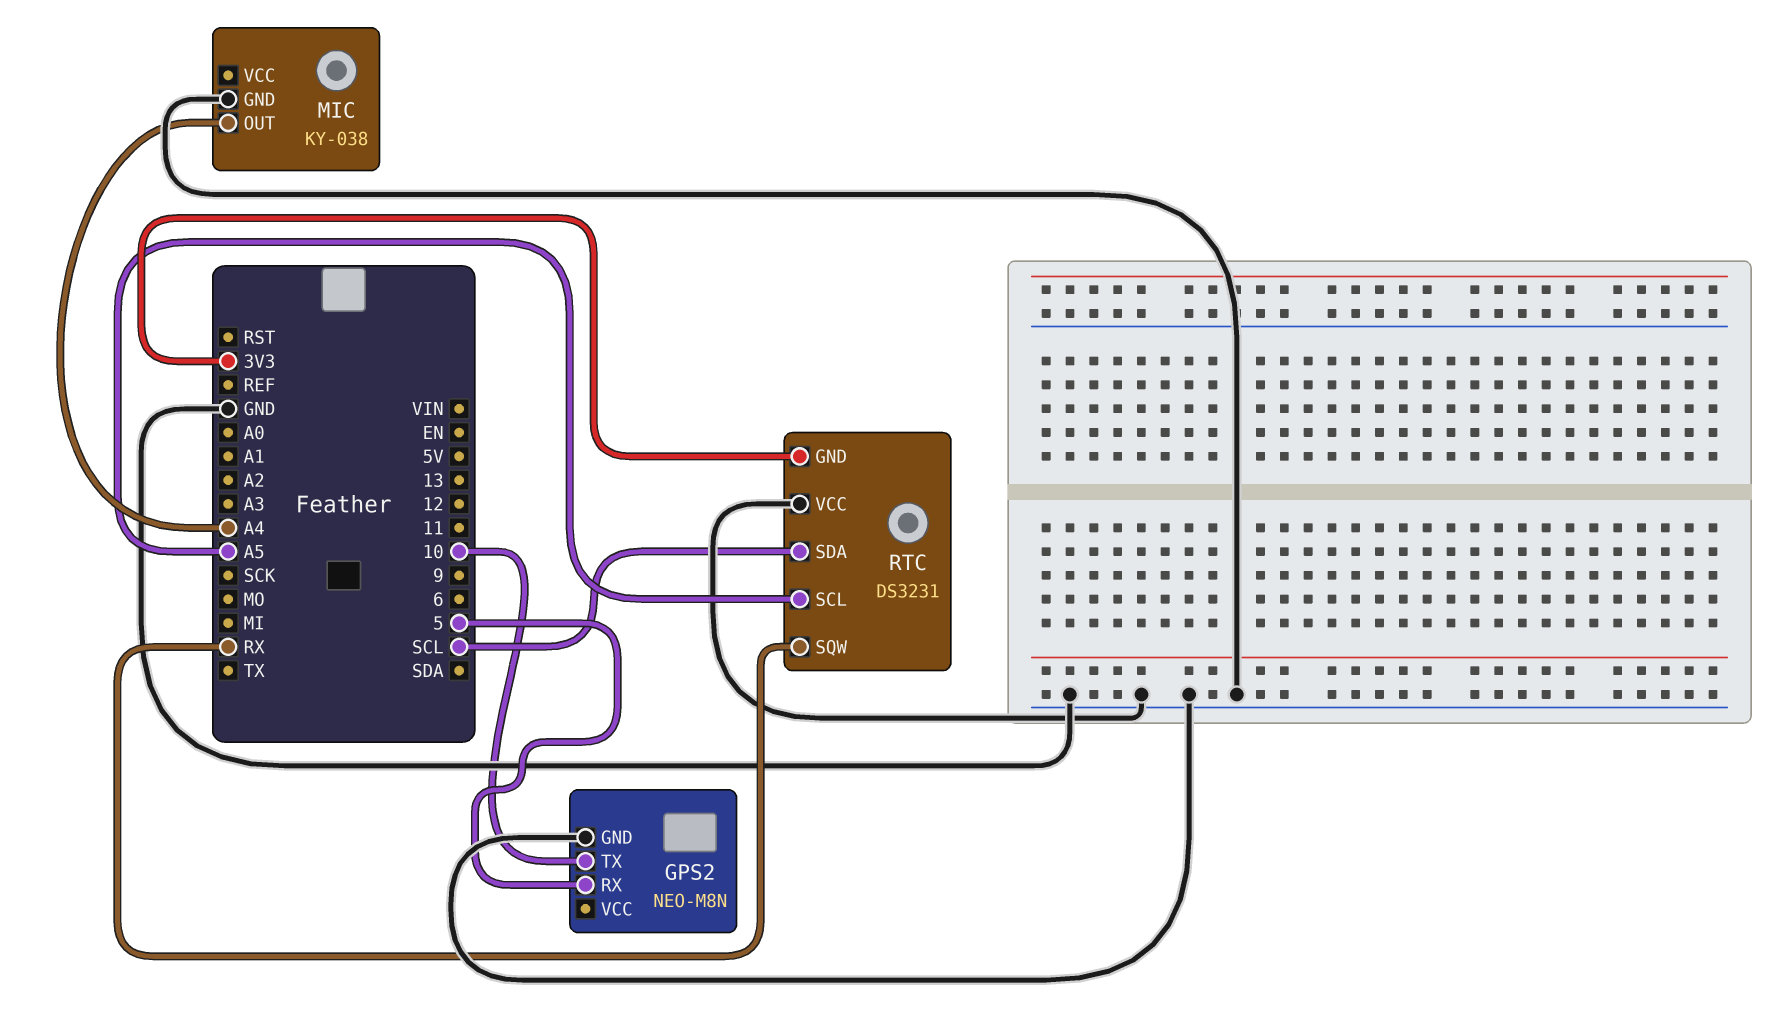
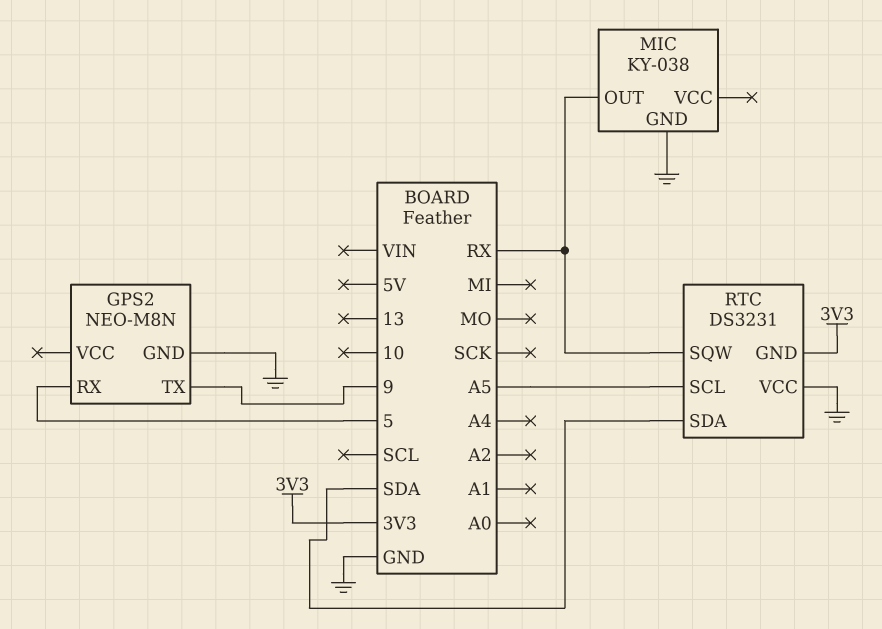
GPS2 pin TX: 10 -> 9
MIC pin OUT: A4 -> RX
RTC pin SDA: SCL -> SDA

